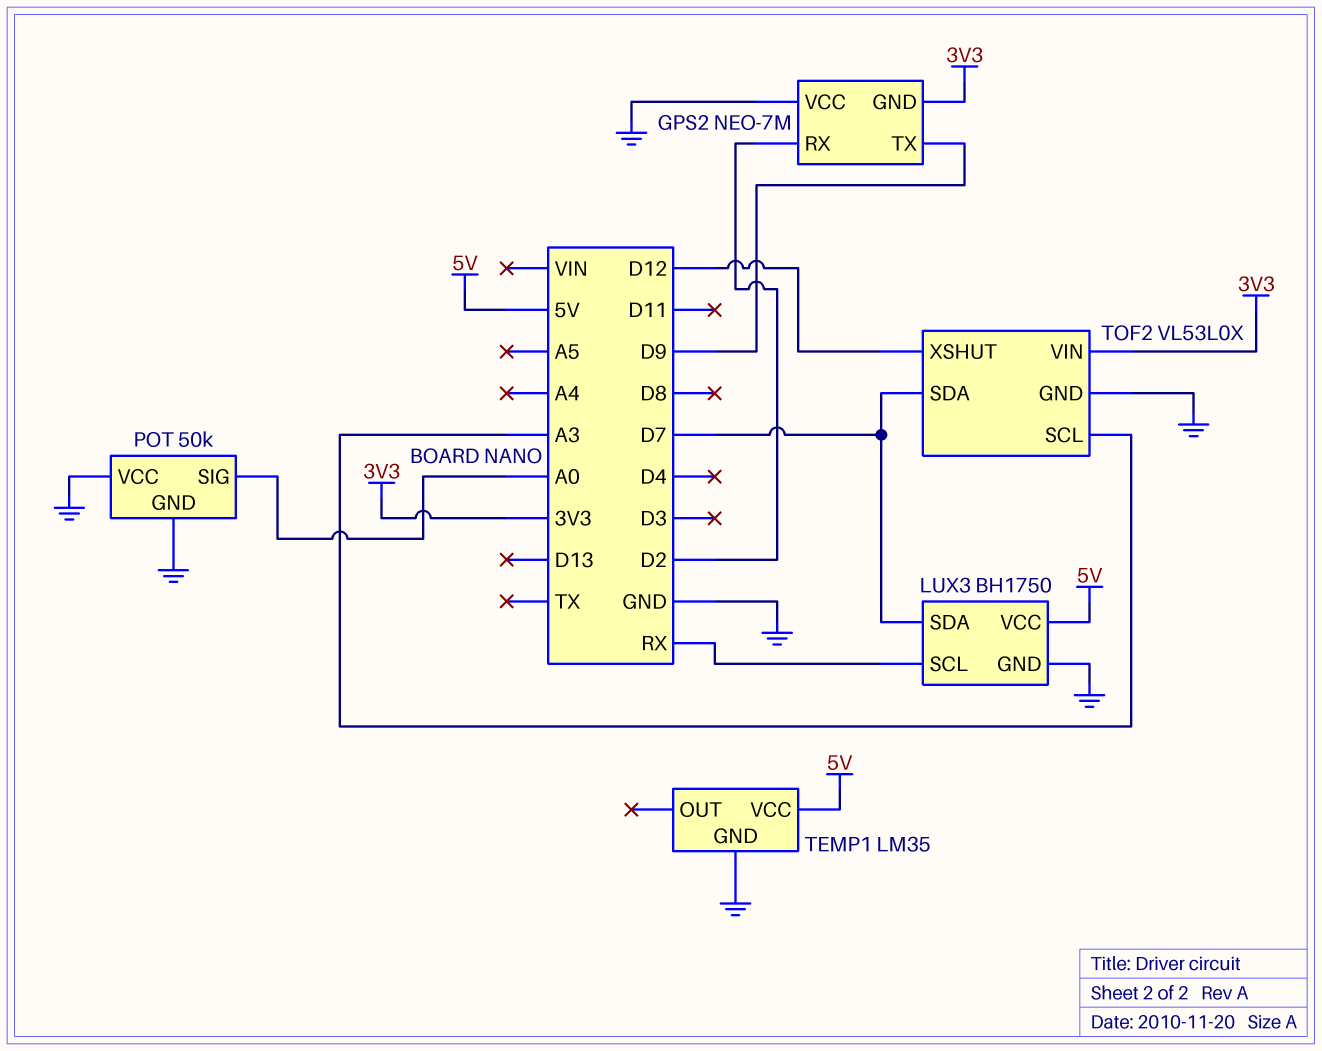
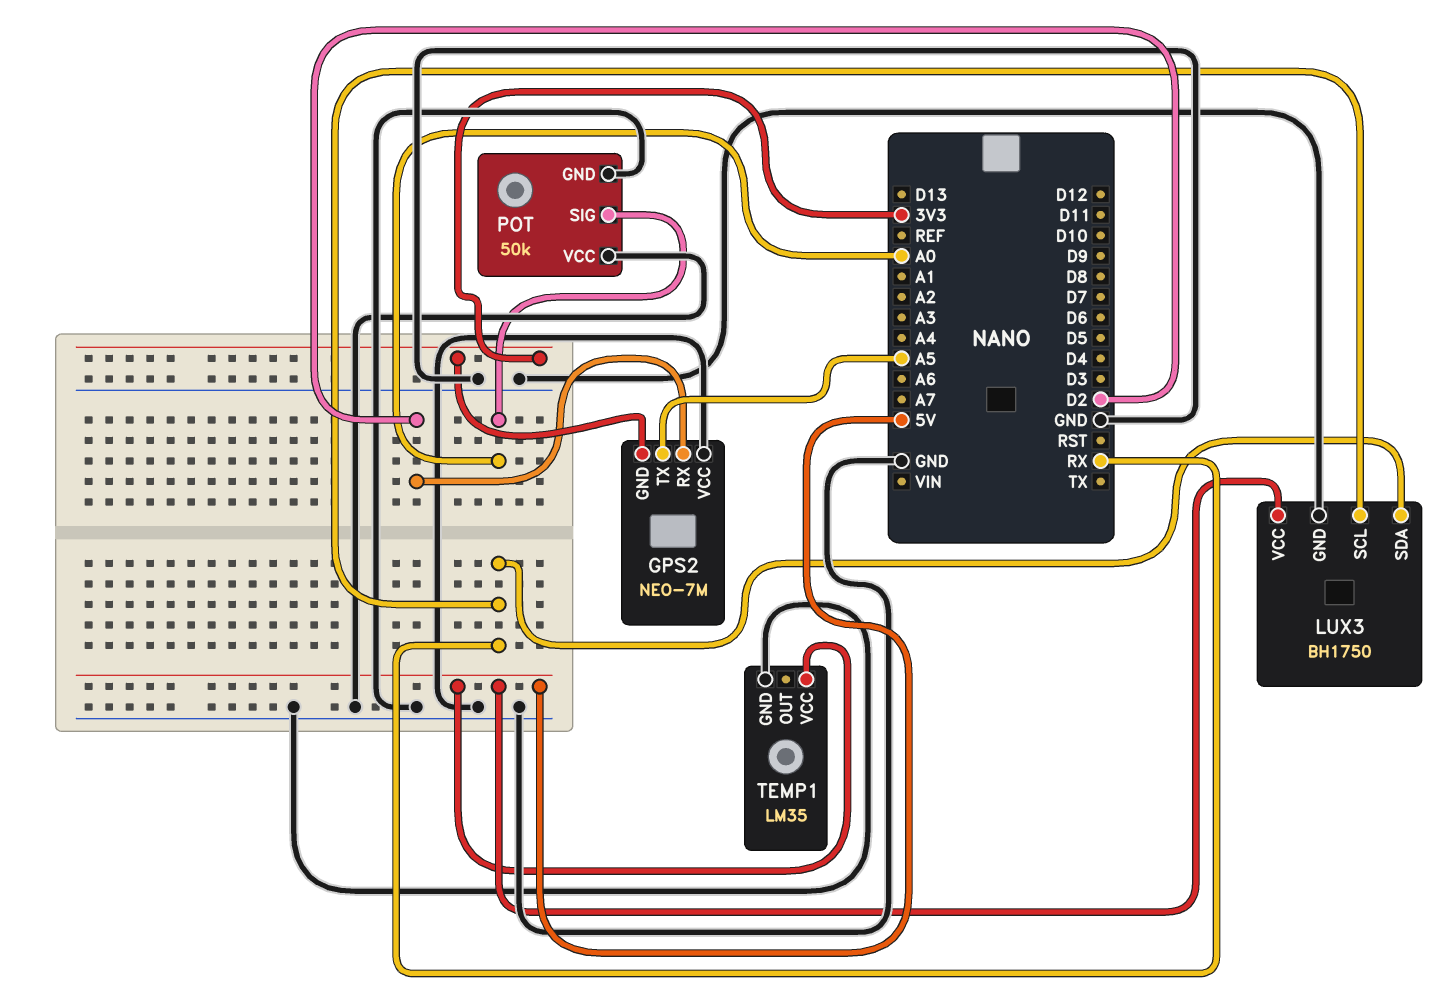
GPS2 pin TX: D9 -> A5
LUX3 pin SDA: D7 -> RX
TOF2: VL53L0X -> none
TOF2 pin GND: GND -> none
TOF2 pin SCL: A3 -> none
TOF2 pin SDA: D7 -> none
TOF2 pin VIN: 3V3 -> none
TOF2 pin XSHUT: D12 -> none

